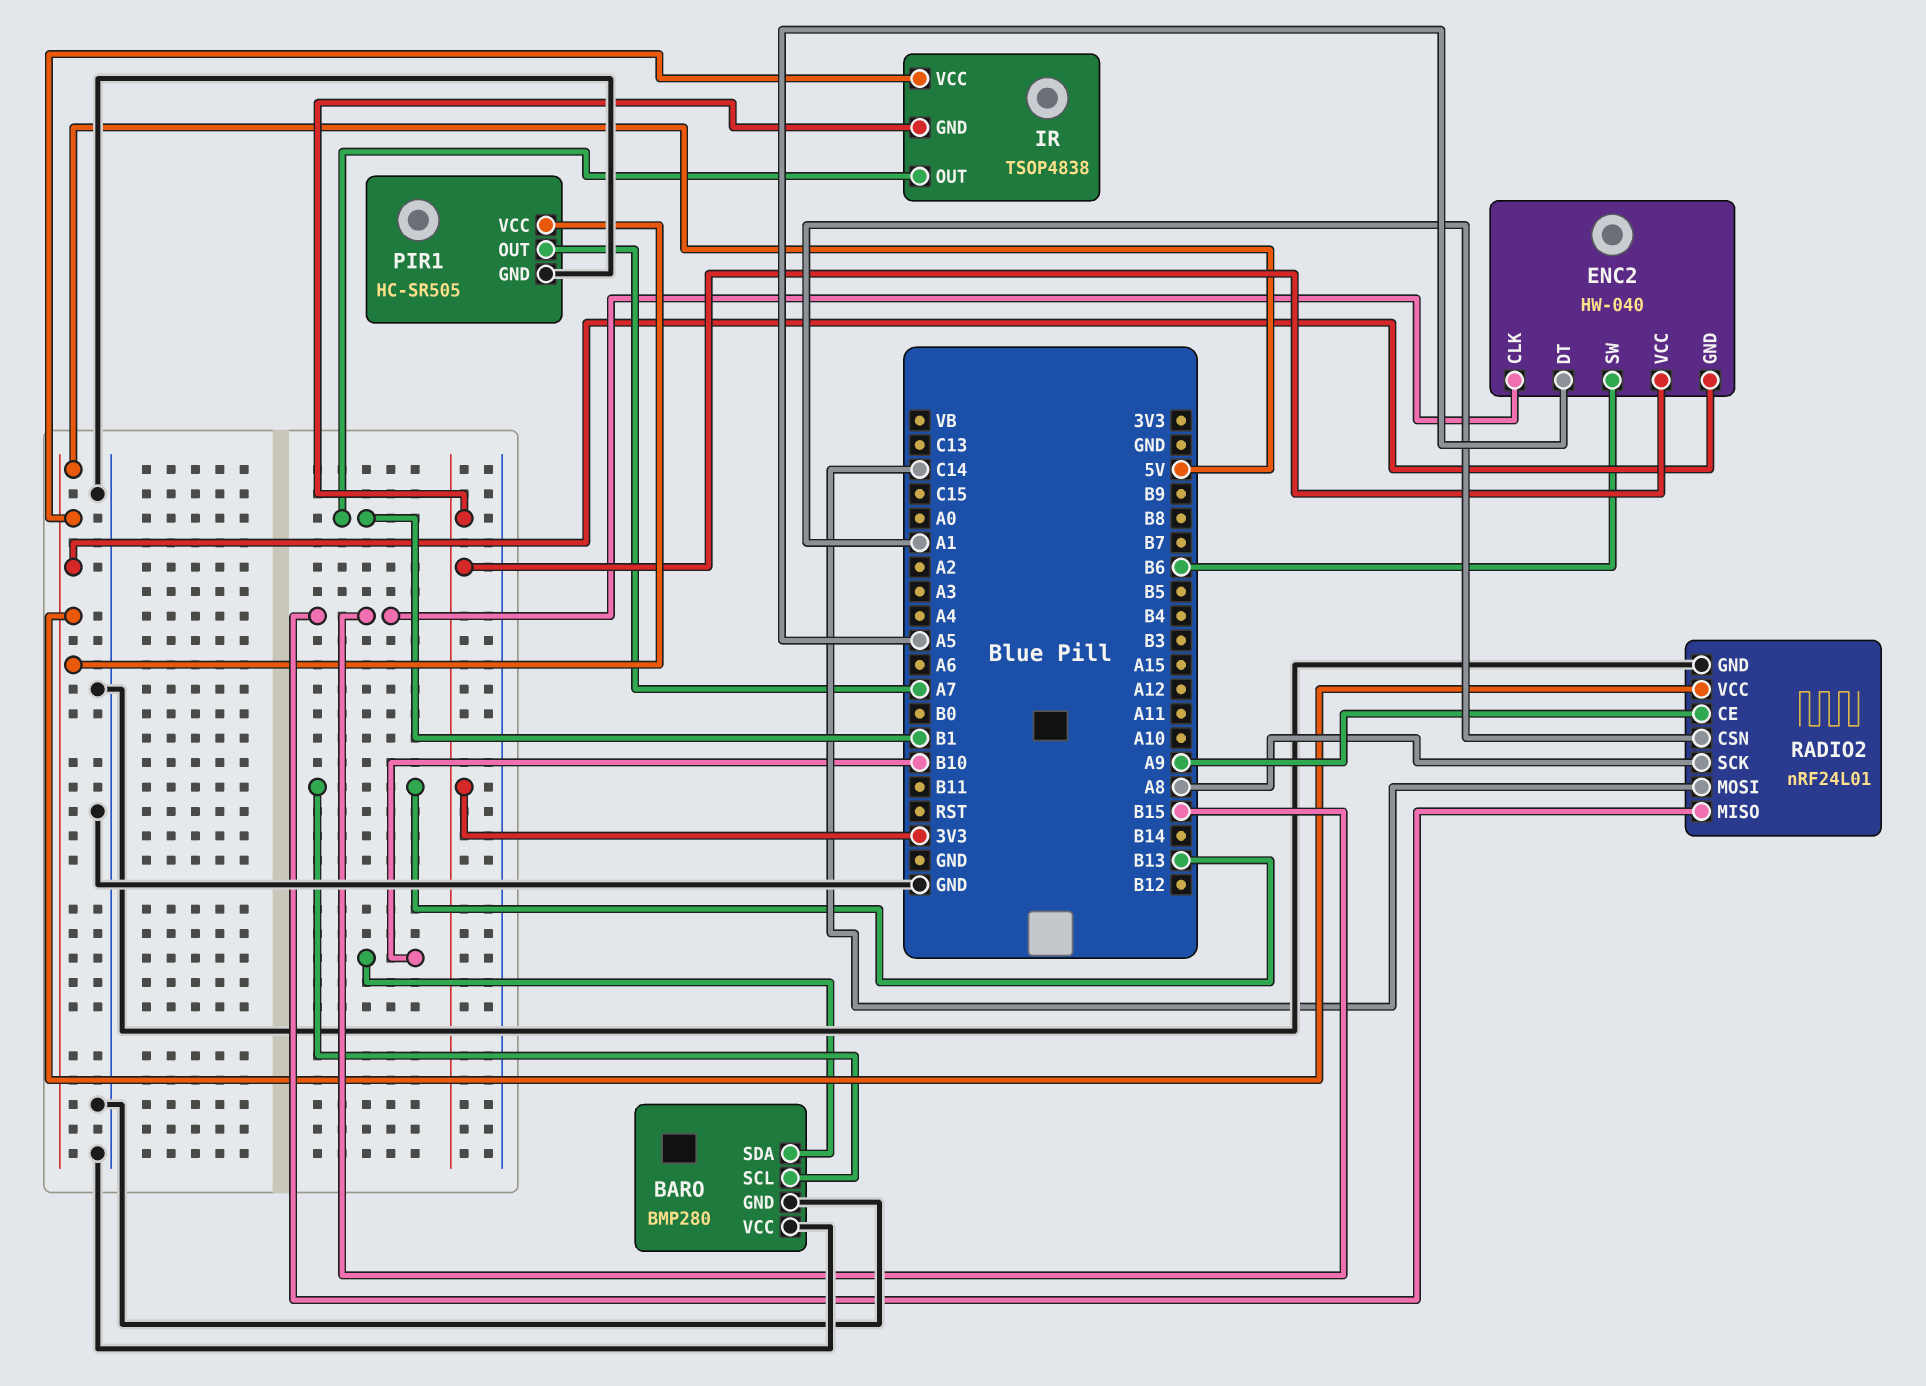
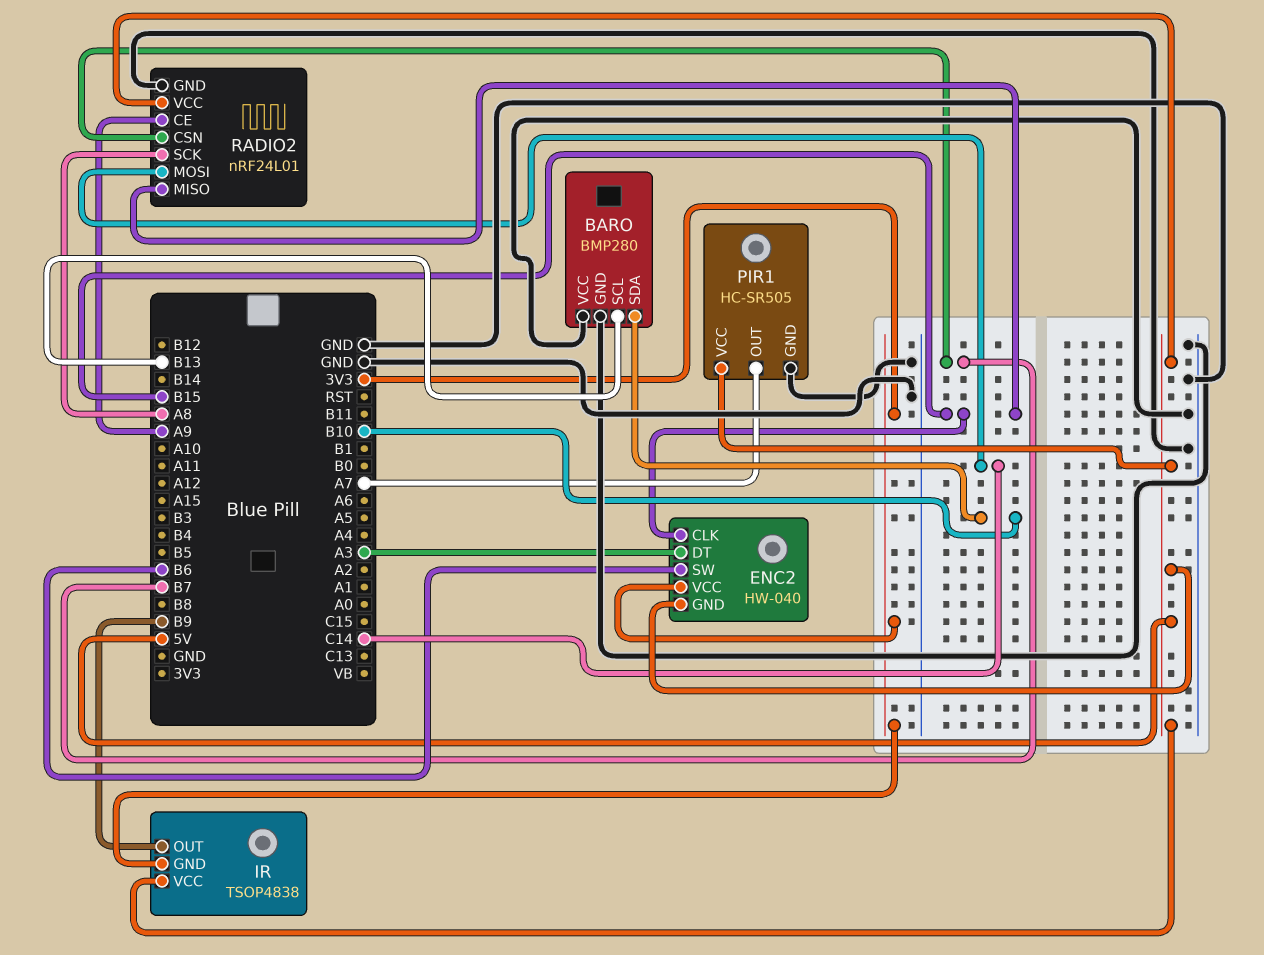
ENC2 pin DT: A5 -> A3
IR pin OUT: B1 -> B9
RADIO2 pin CSN: A1 -> B7

